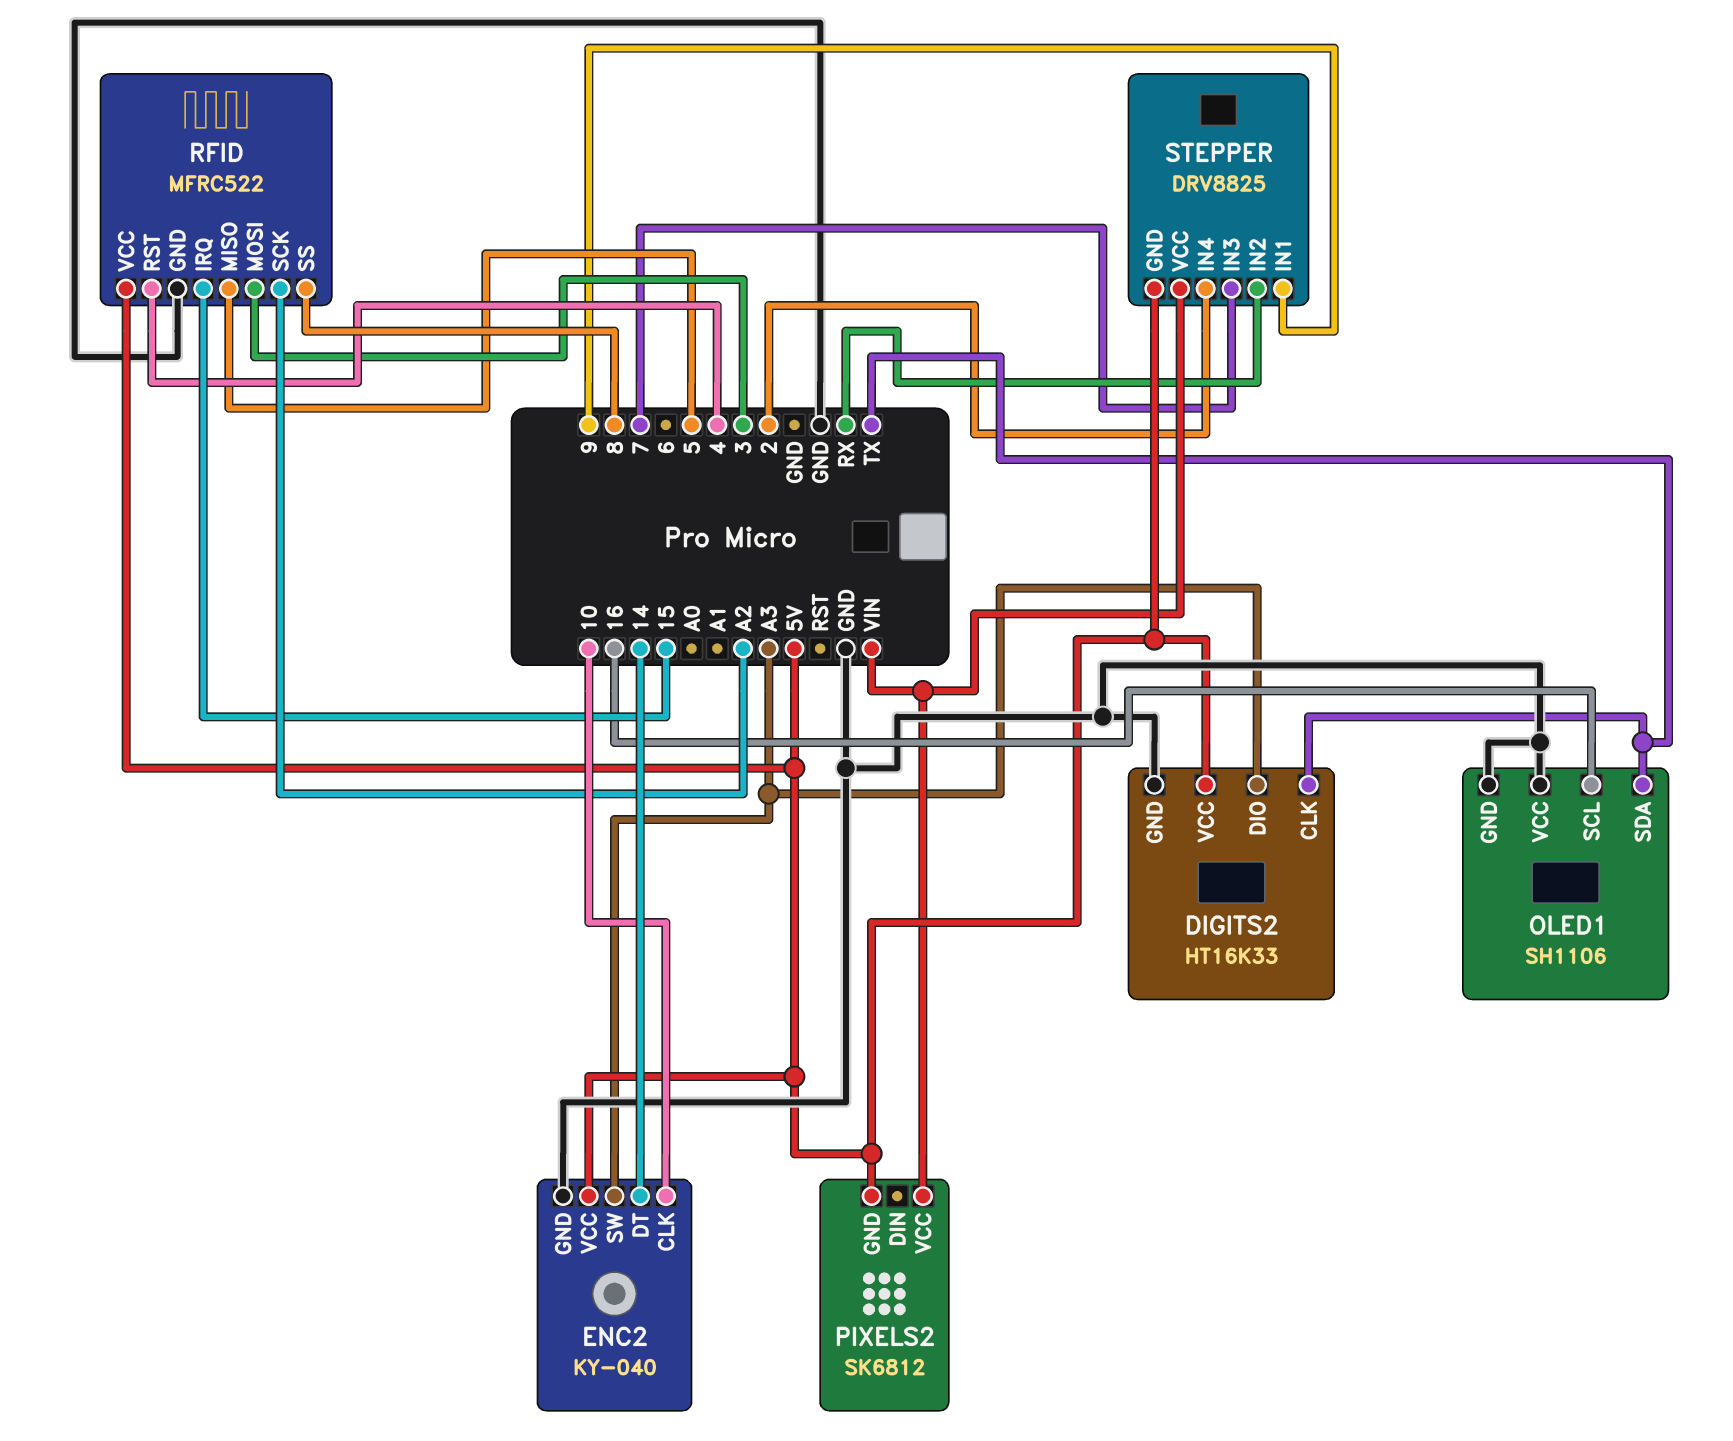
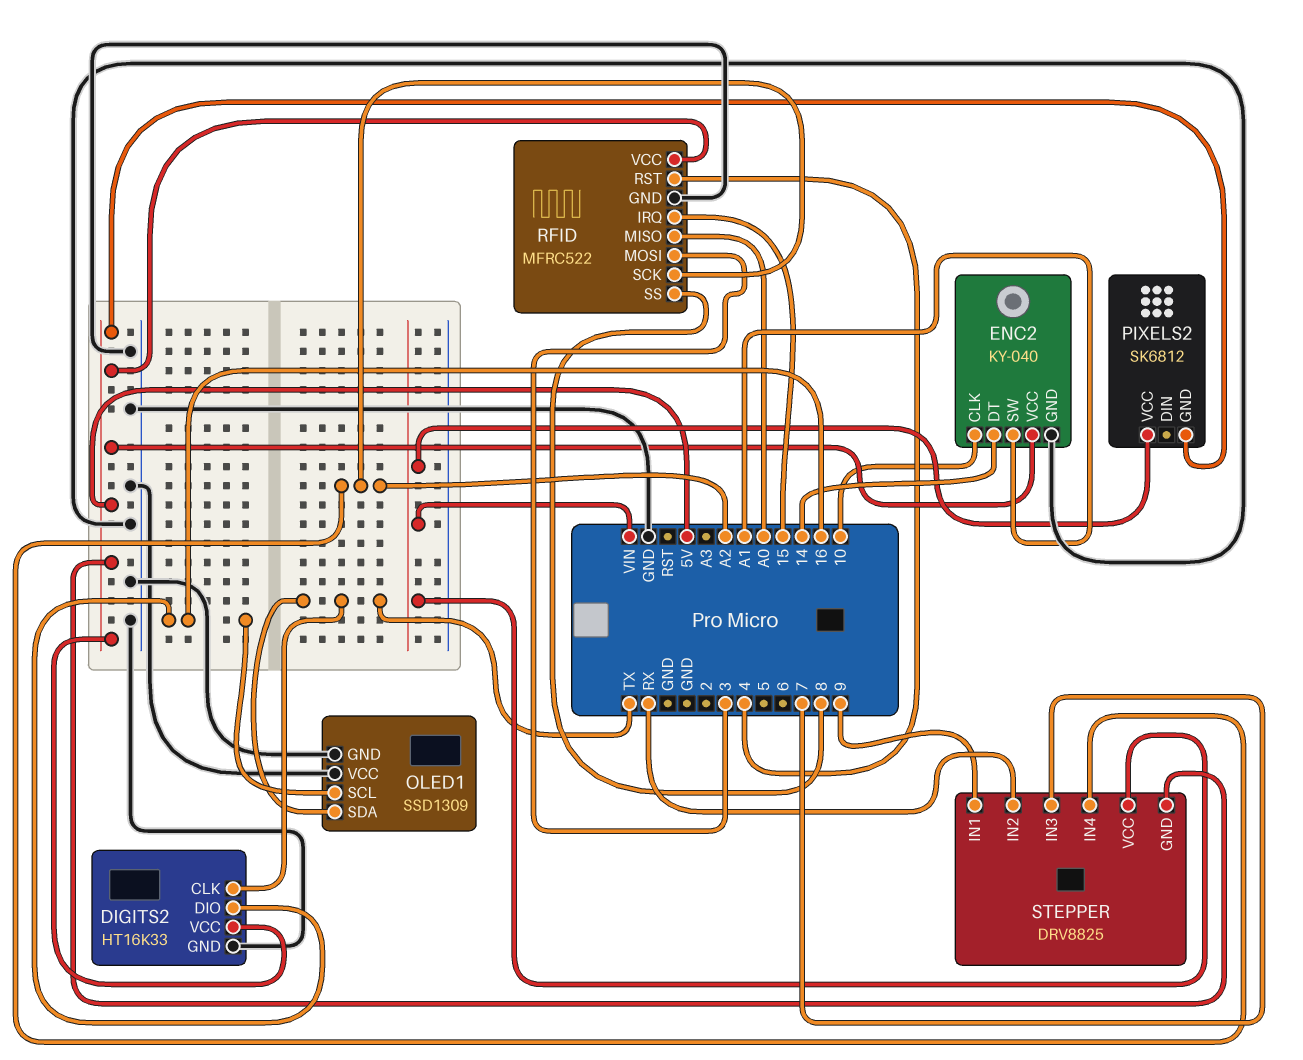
DIGITS2 pin DIO: A3 -> 16
ENC2 pin SW: A3 -> A1
OLED1: SH1106 -> SSD1309
RFID pin MISO: 5 -> A0
STEPPER pin IN4: 2 -> A2

